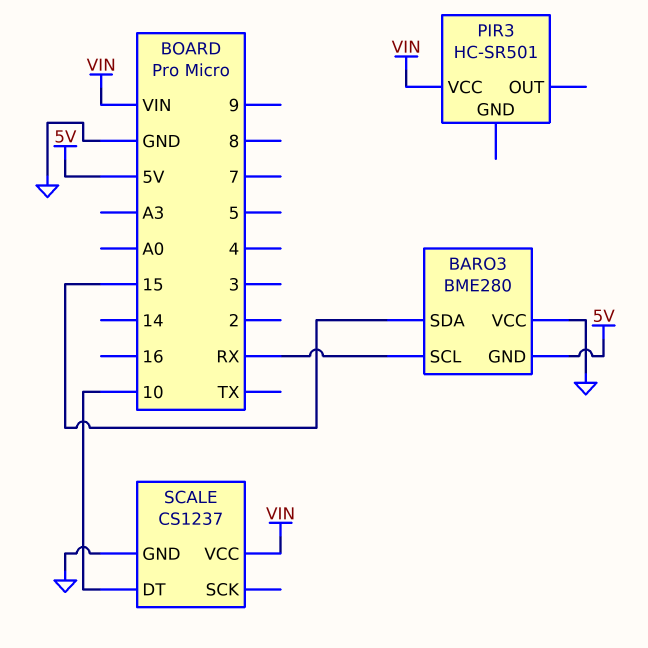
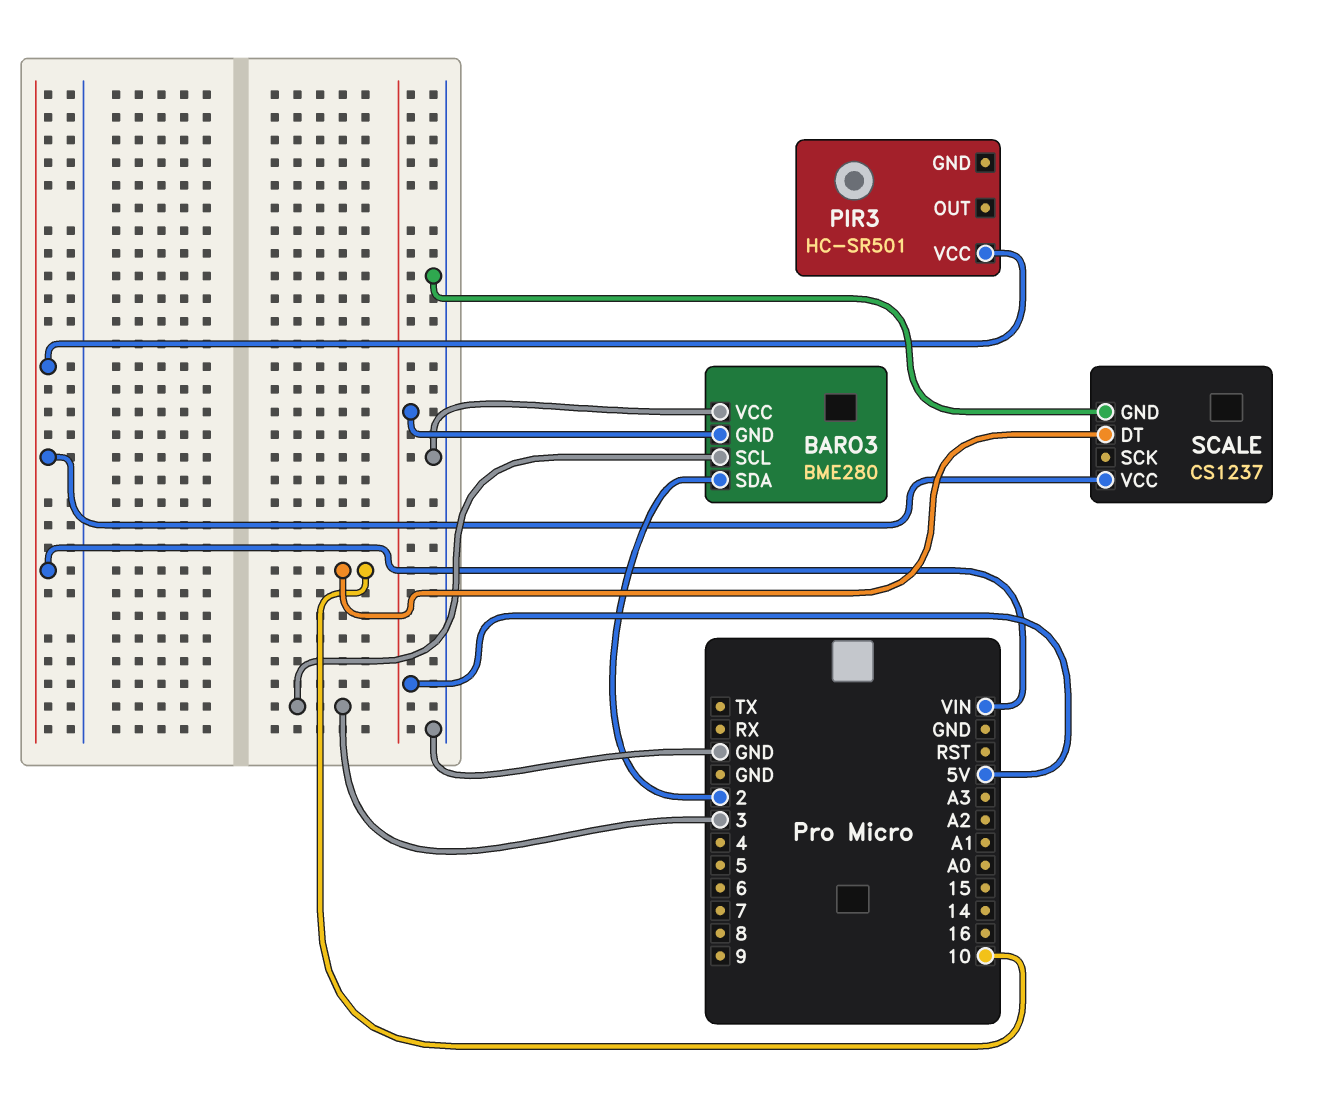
BARO3 pin SCL: RX -> 3
BARO3 pin SDA: 15 -> 2

